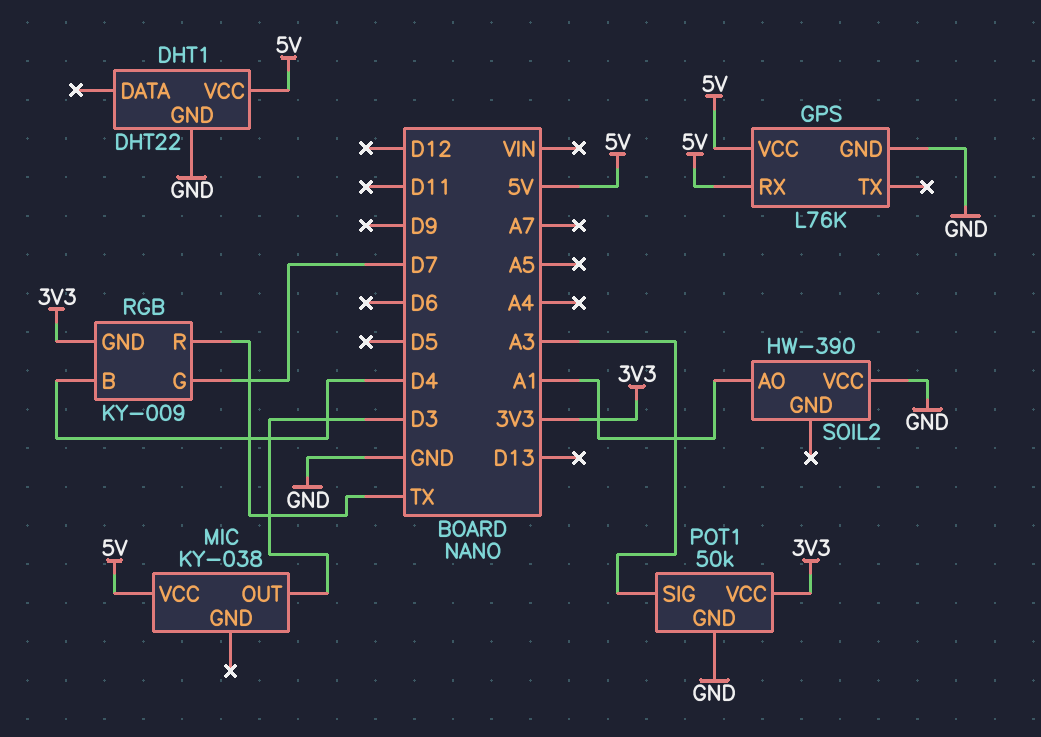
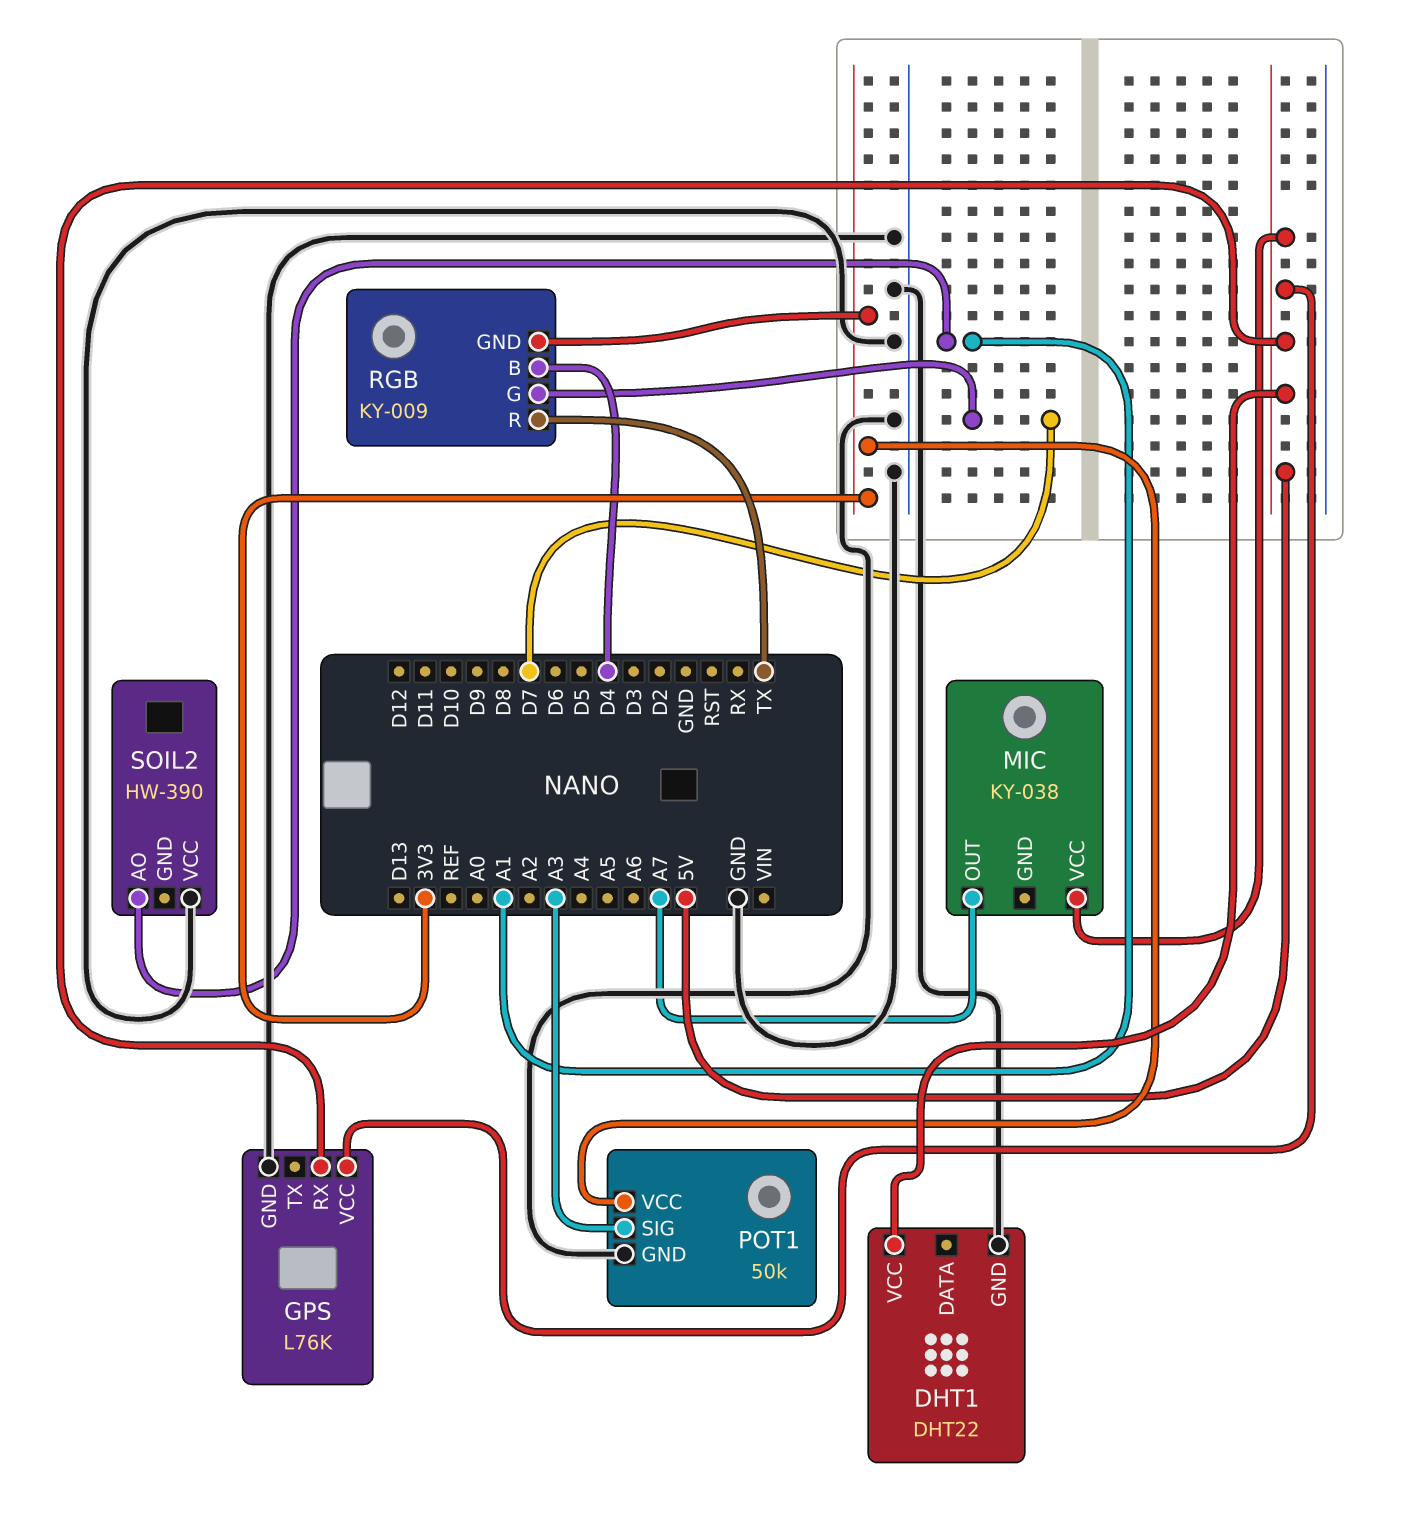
MIC pin OUT: D3 -> A7

